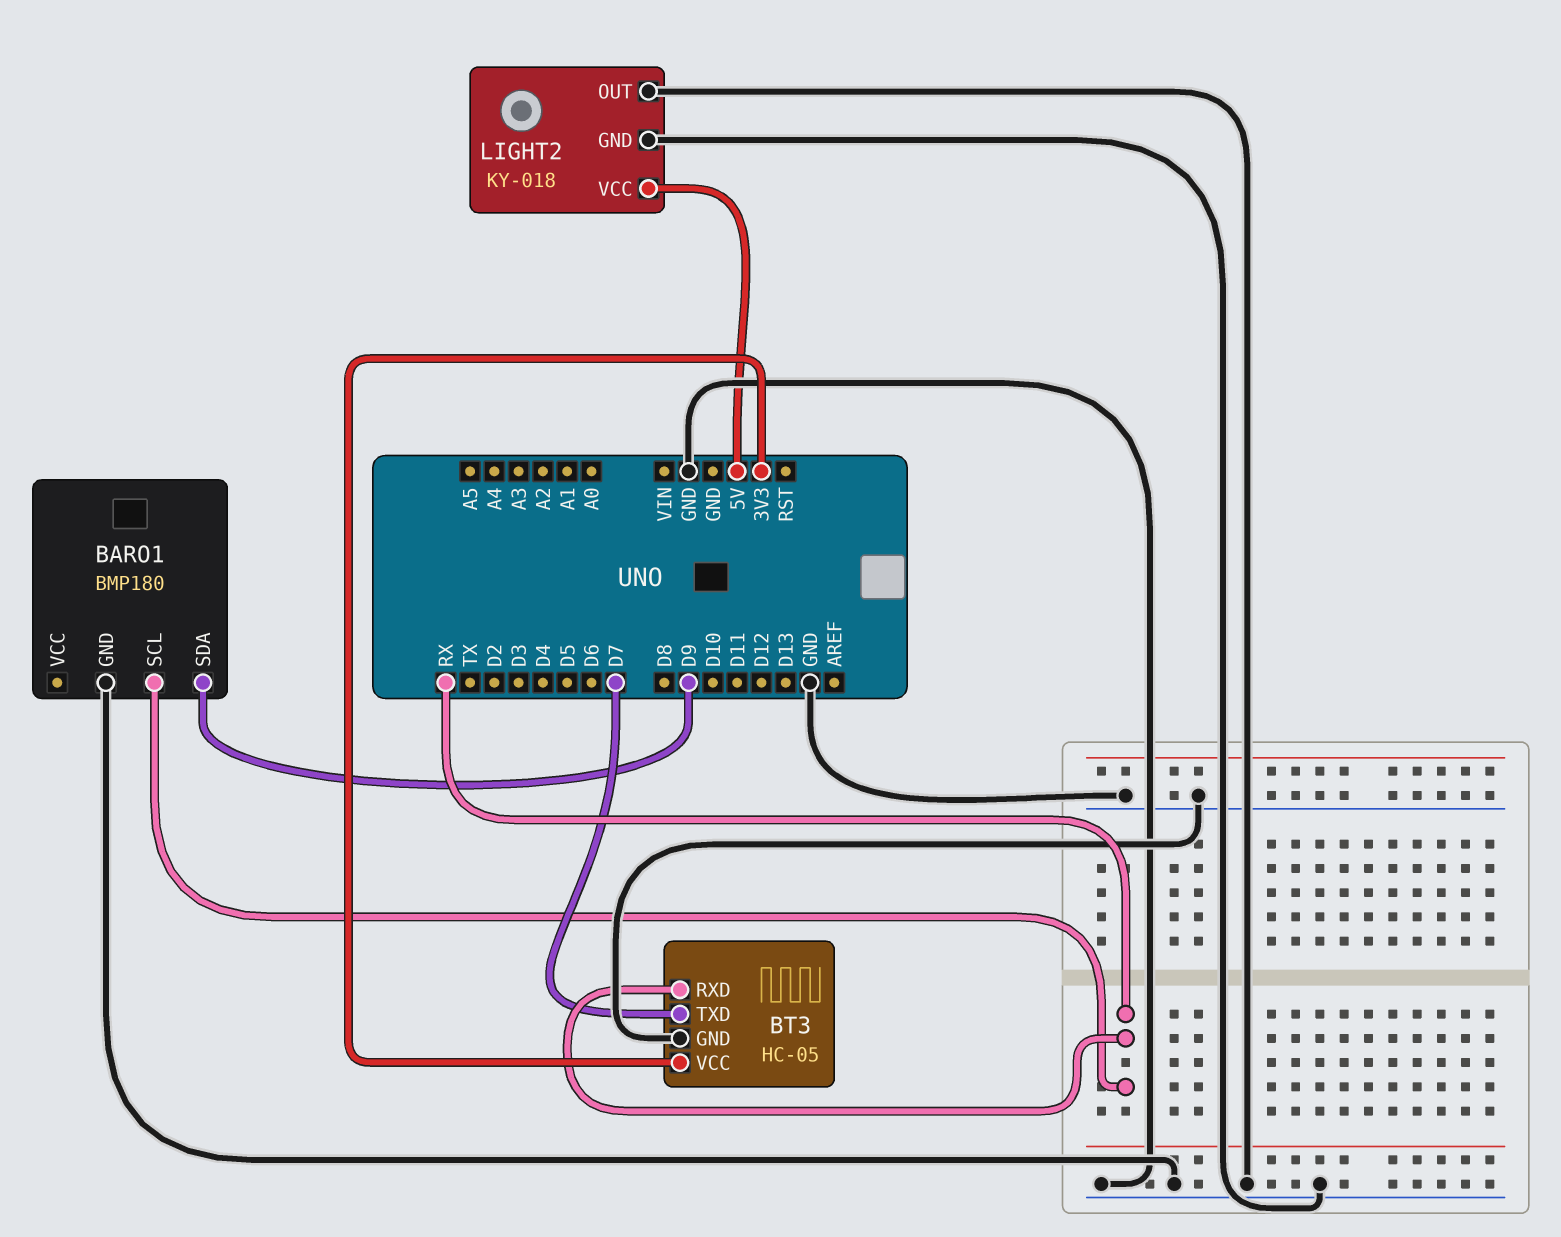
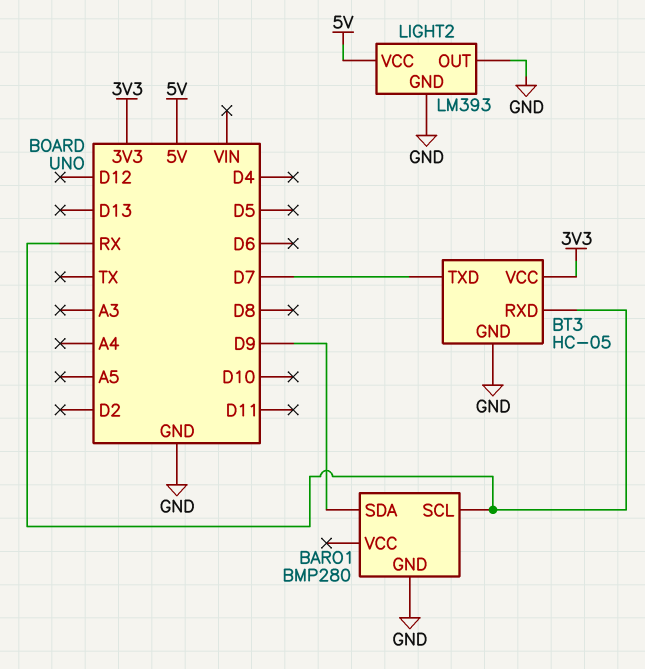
BARO1: BMP180 -> BMP280
LIGHT2: KY-018 -> LM393

